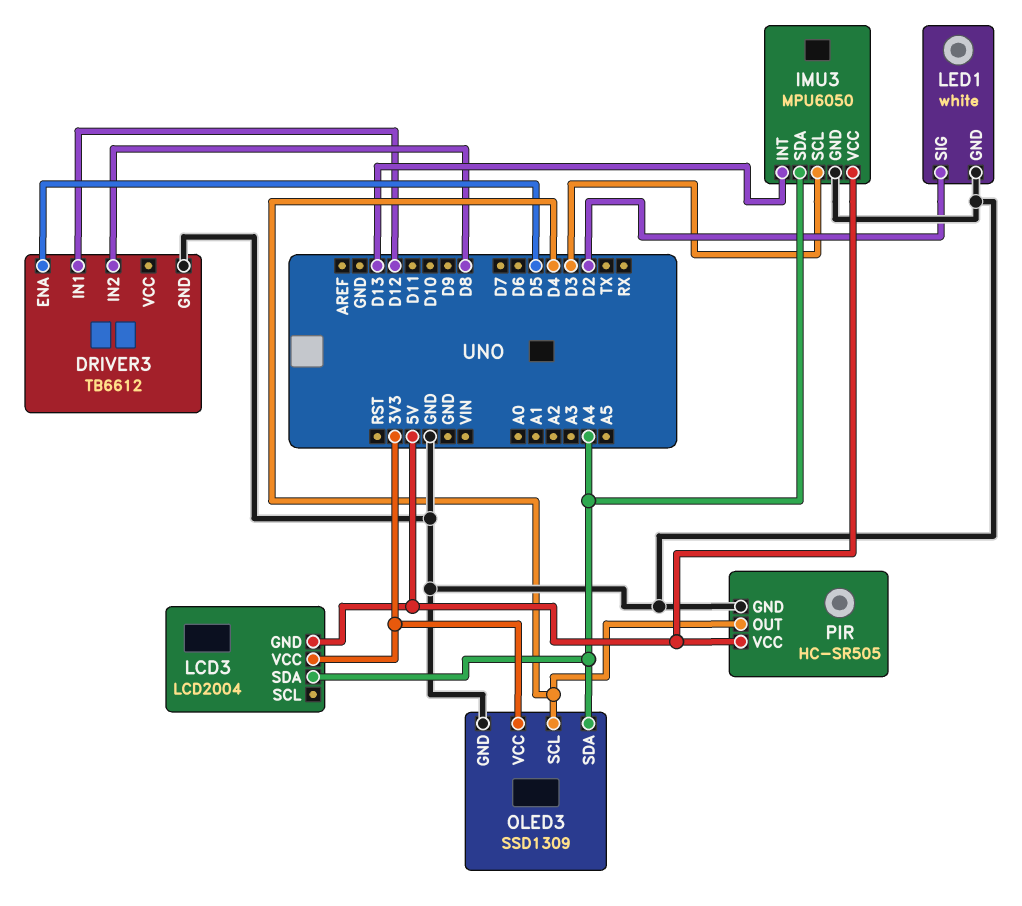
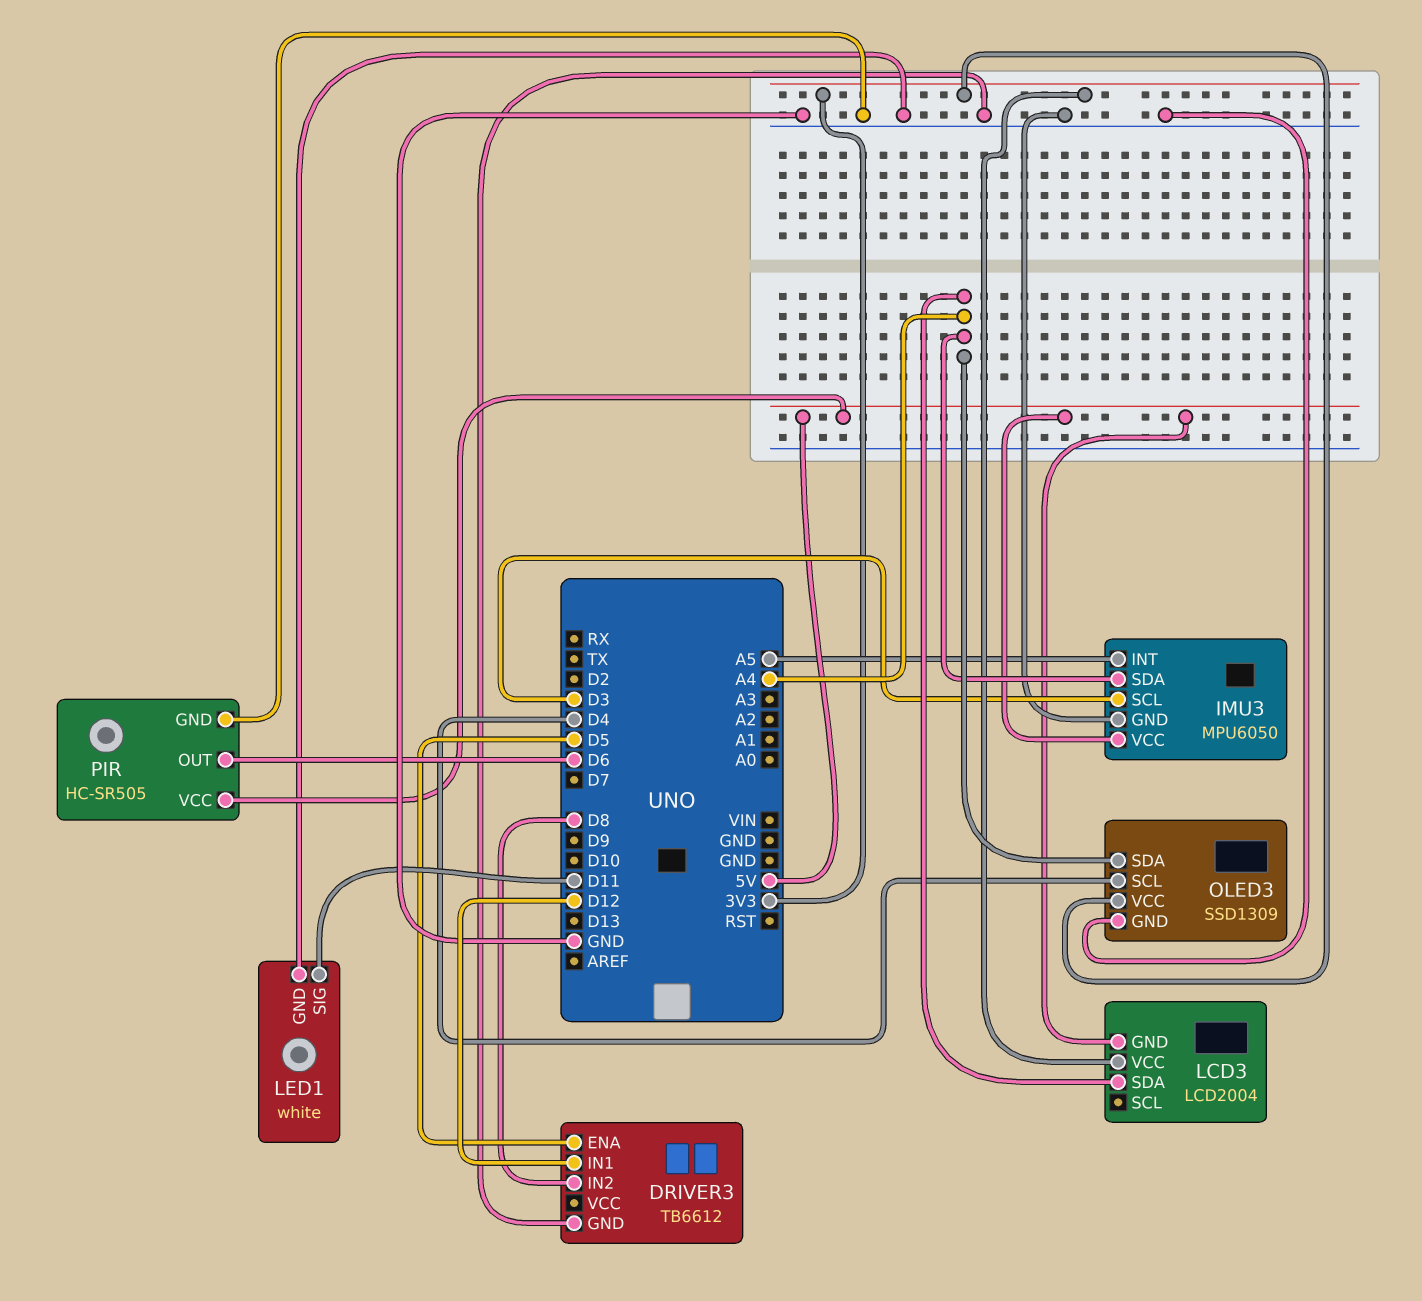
IMU3 pin INT: D13 -> A5
LED1 pin SIG: D2 -> D11
PIR pin OUT: D4 -> D6

